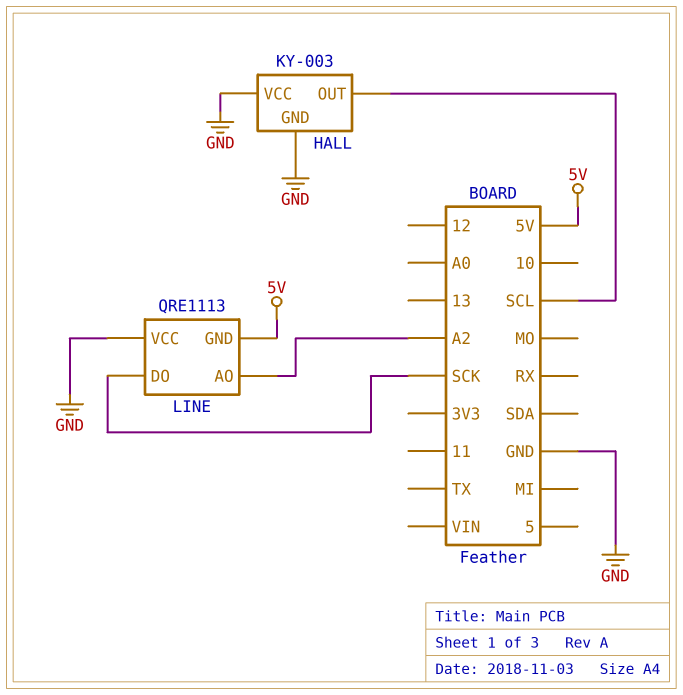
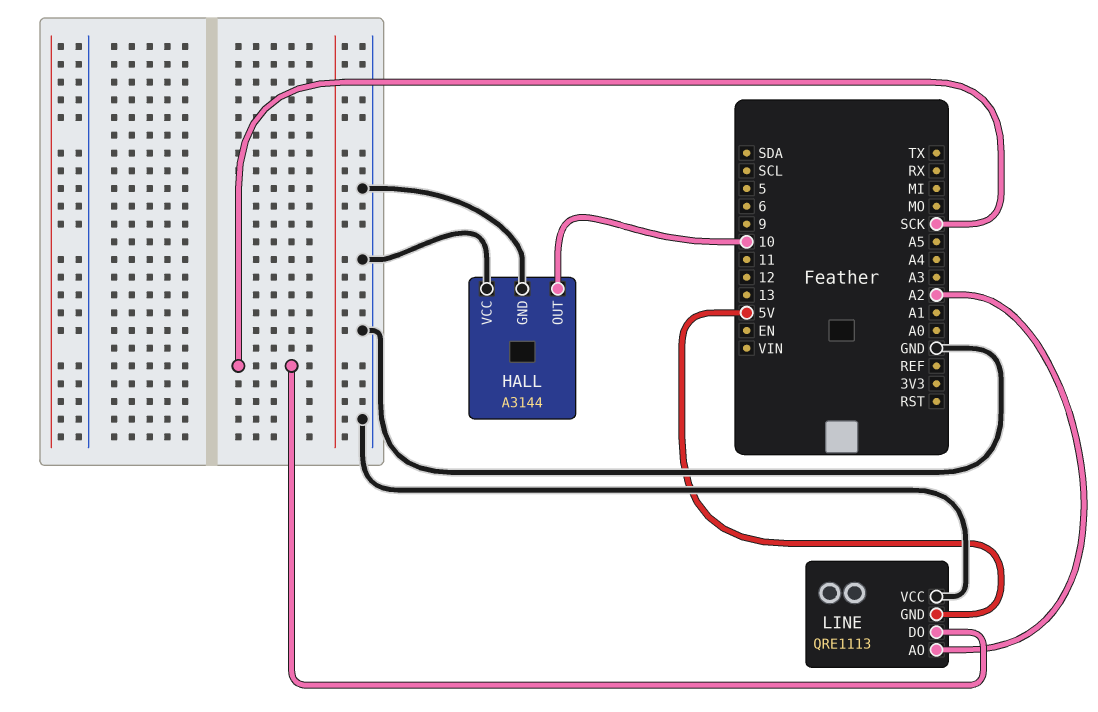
HALL: KY-003 -> A3144
HALL pin OUT: SCL -> 10

